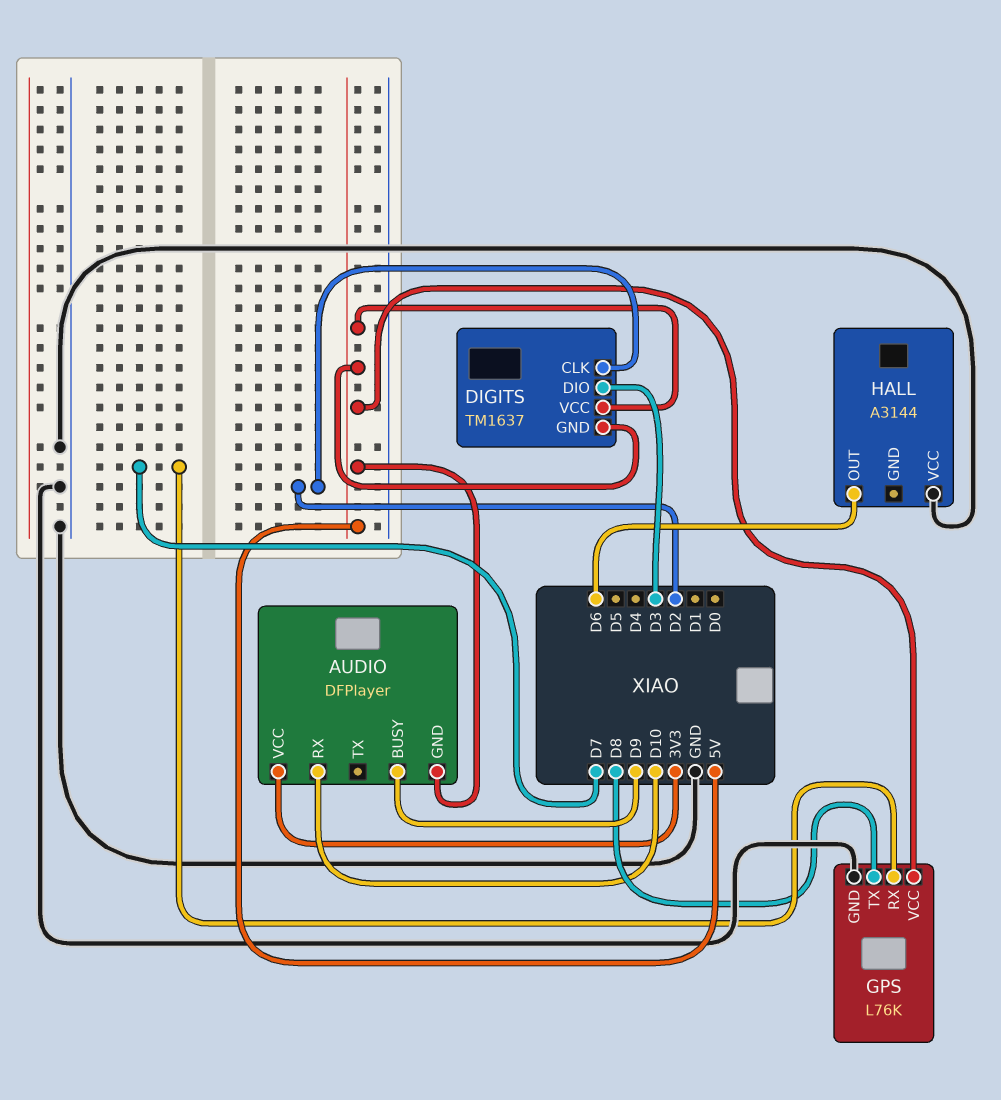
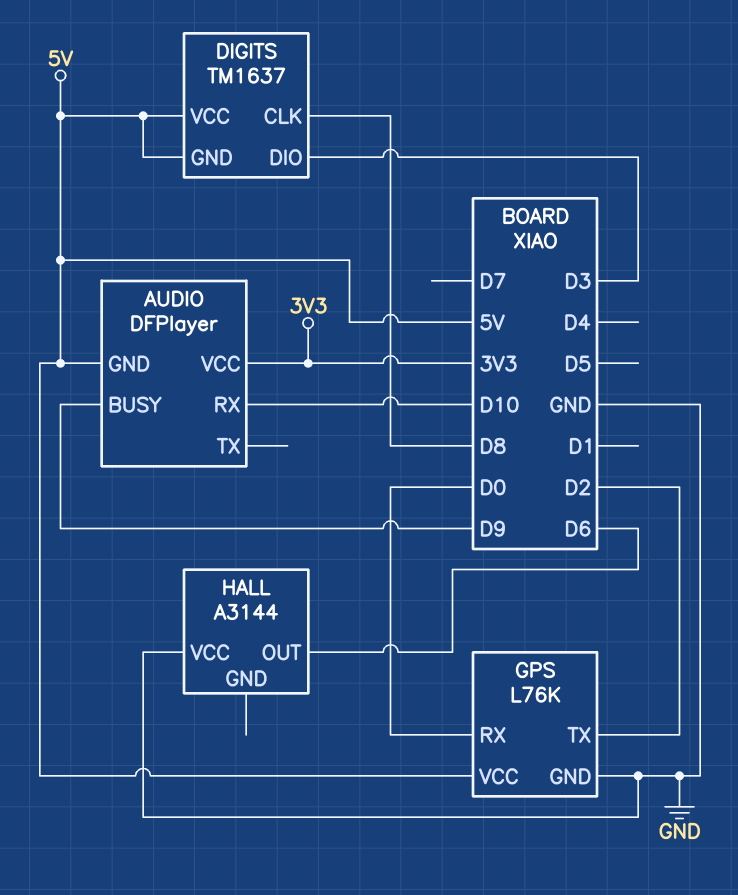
DIGITS pin CLK: D2 -> D8
GPS pin RX: D7 -> D0
GPS pin TX: D8 -> D2

